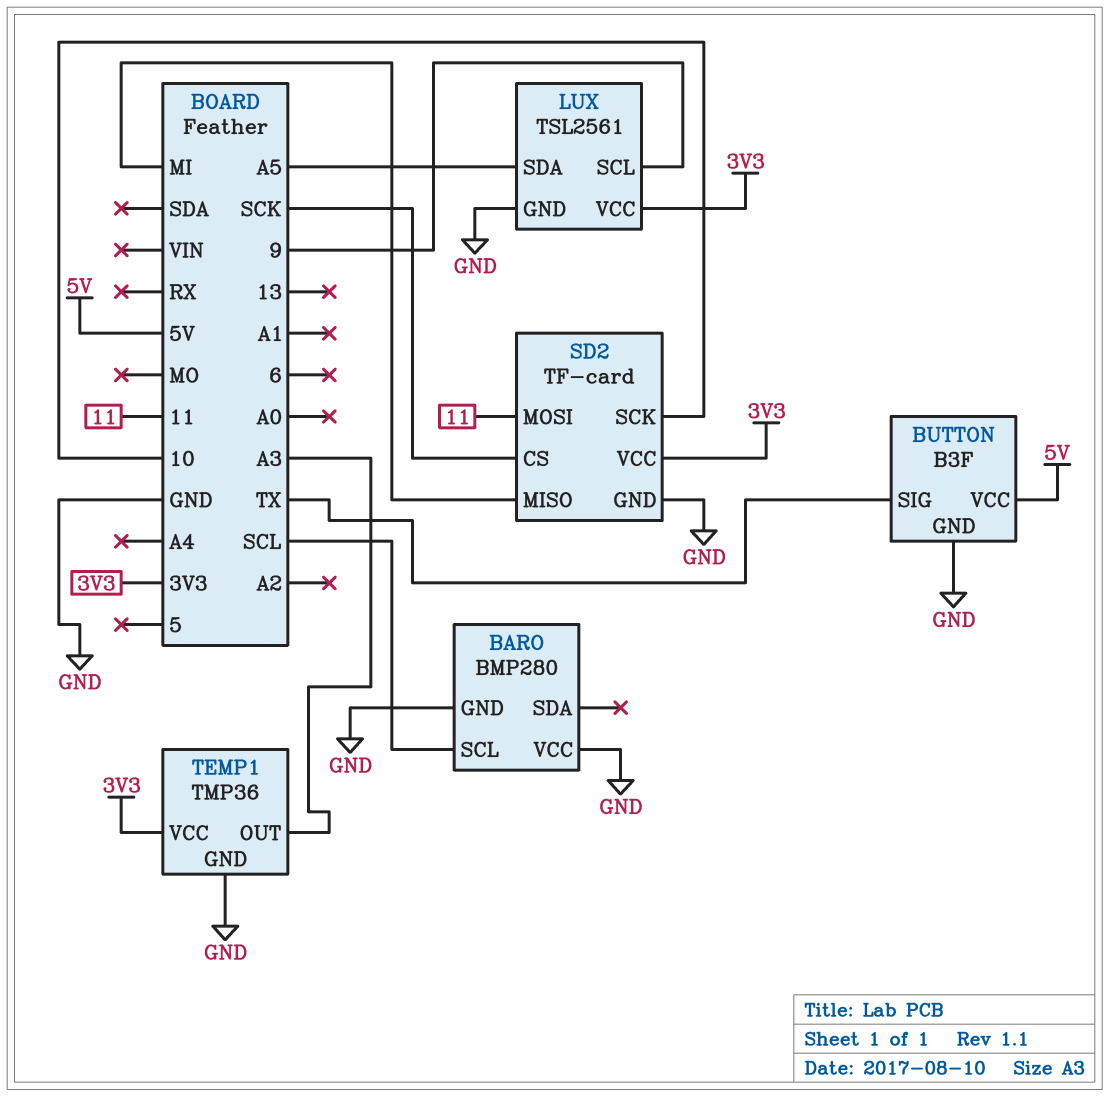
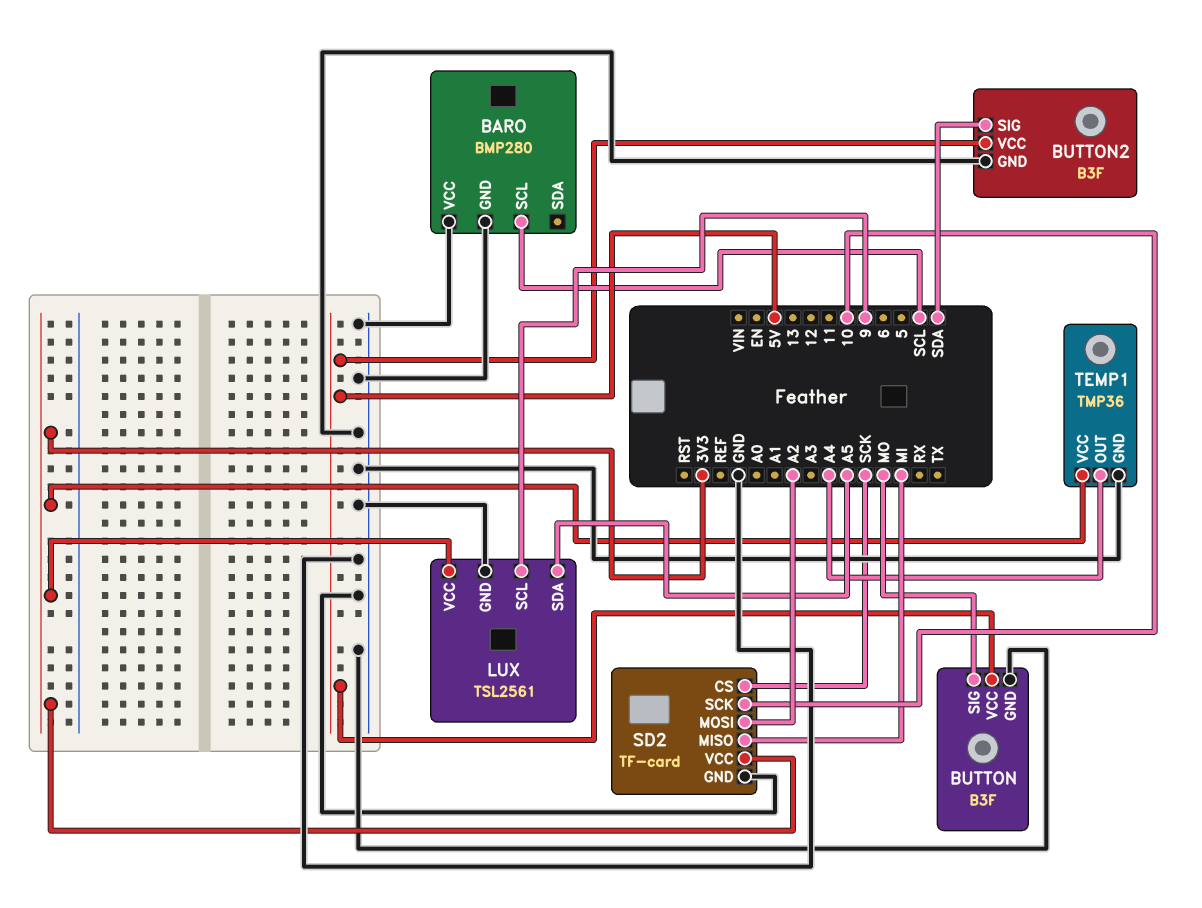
BUTTON pin SIG: TX -> MO
BUTTON2: none -> B3F
BUTTON2 pin GND: none -> GND
BUTTON2 pin SIG: none -> SDA
BUTTON2 pin VCC: none -> 5V
SD2 pin MOSI: 11 -> A2
TEMP1 pin OUT: A3 -> A4

